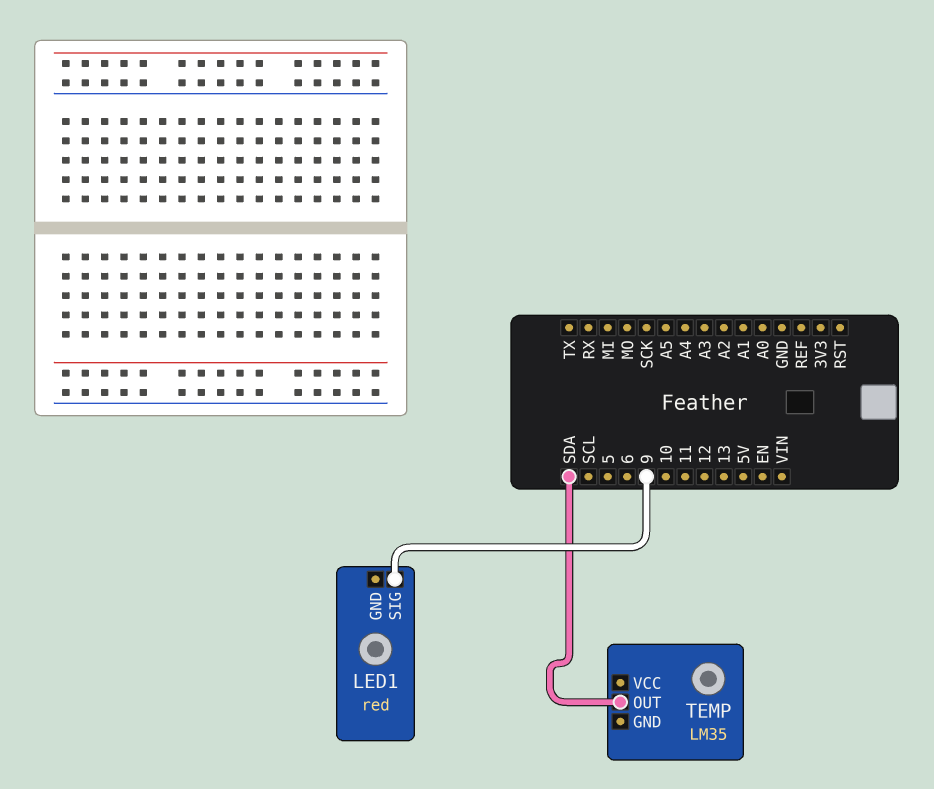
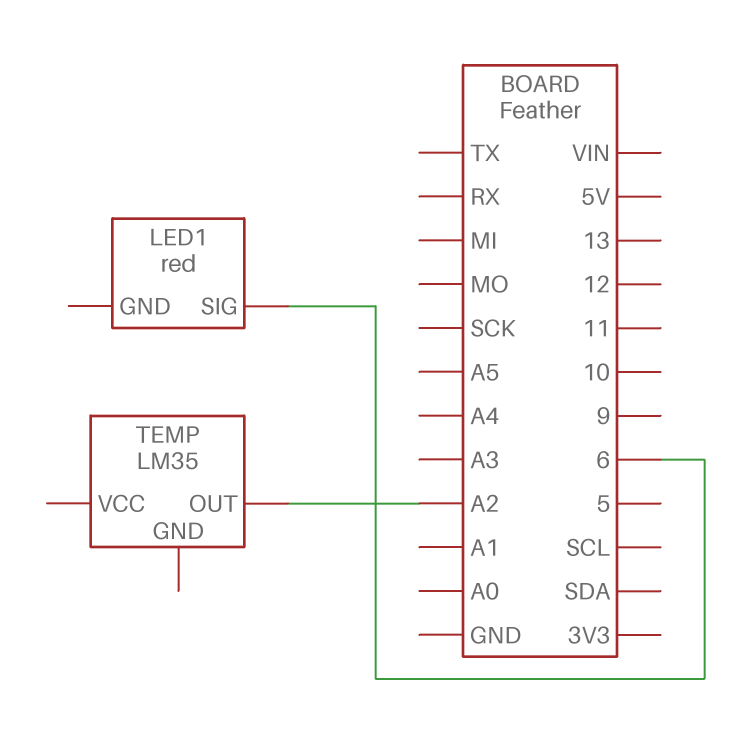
LED1 pin SIG: 9 -> 6
TEMP pin OUT: SDA -> A2

